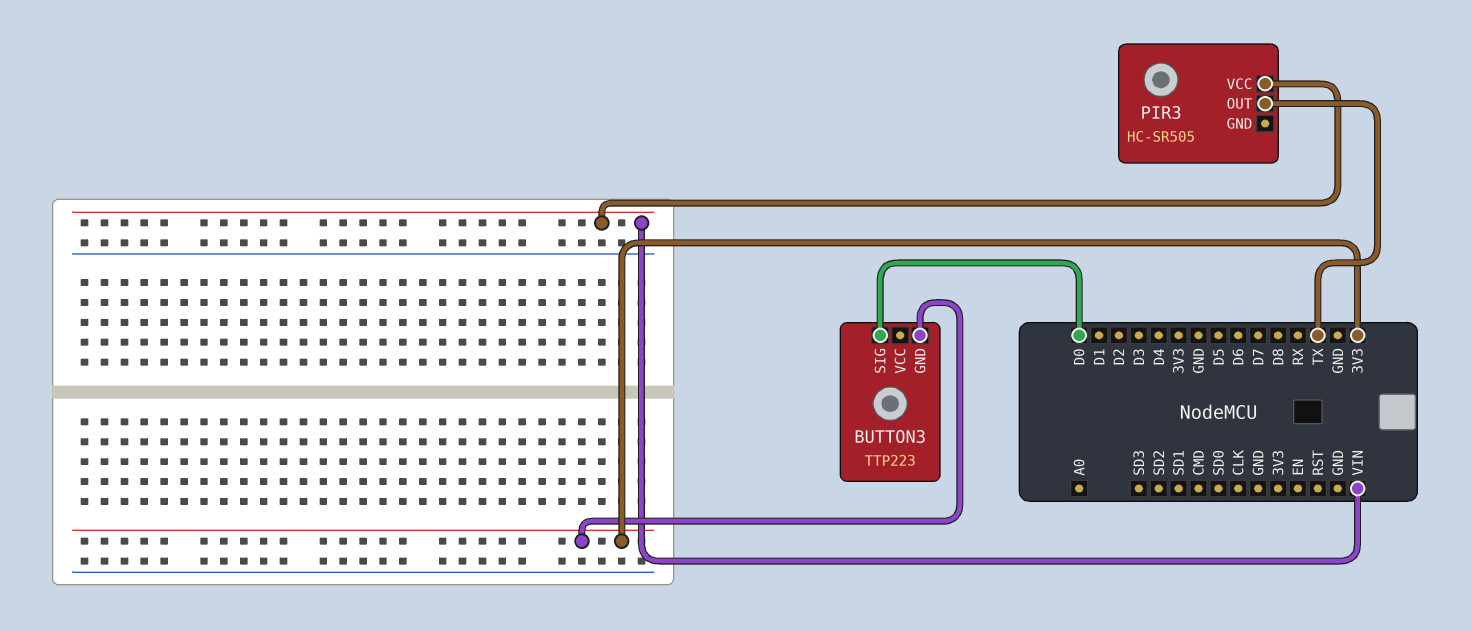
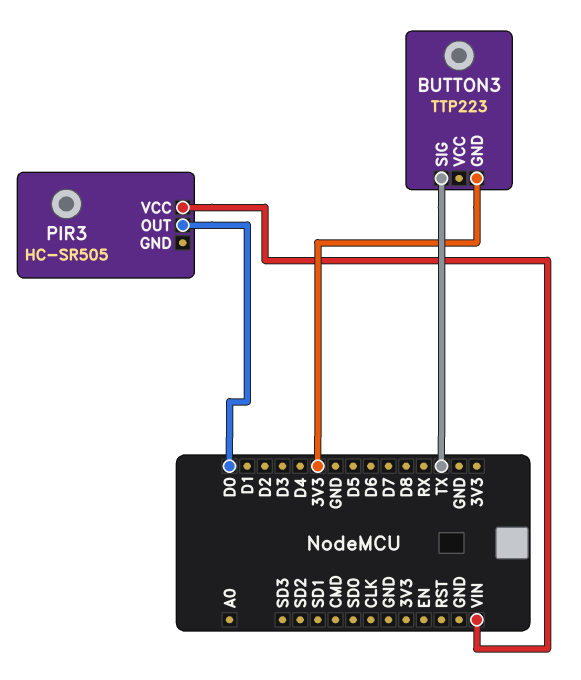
BUTTON3 pin SIG: D0 -> TX
PIR3 pin OUT: TX -> D0

